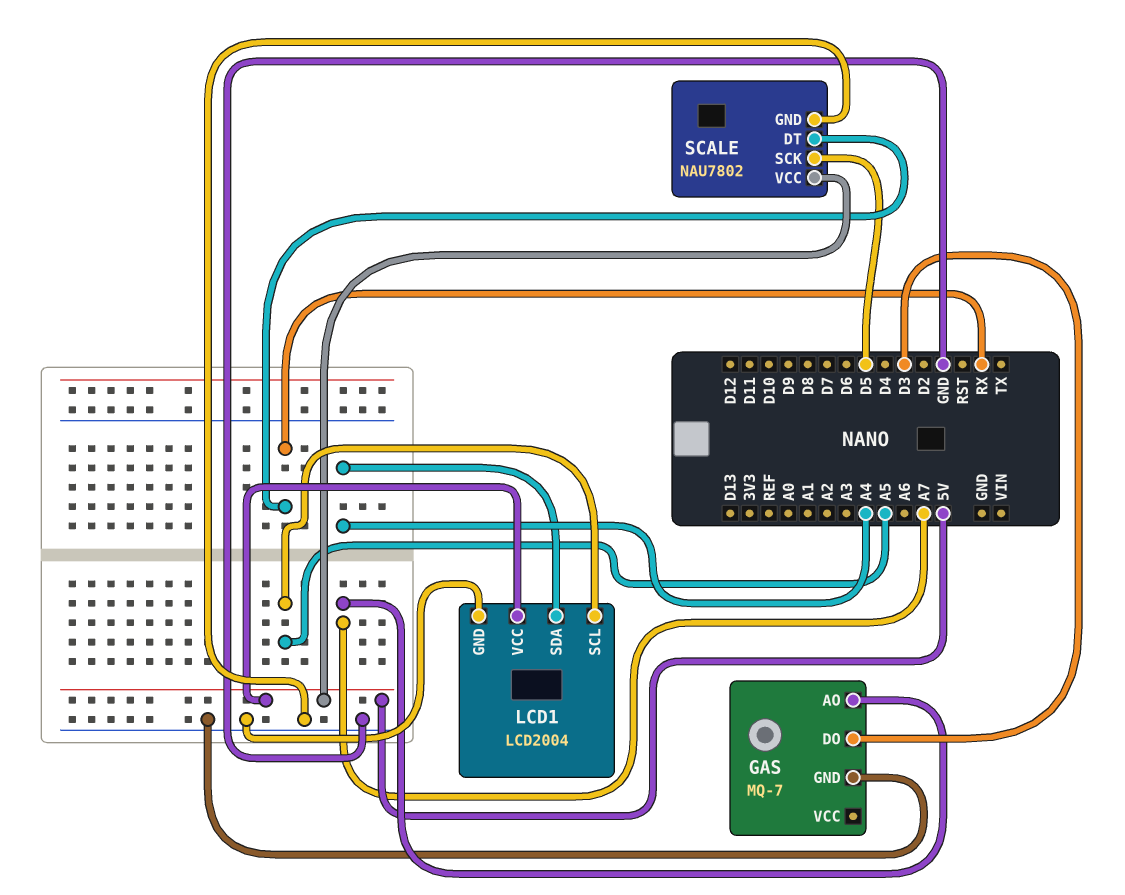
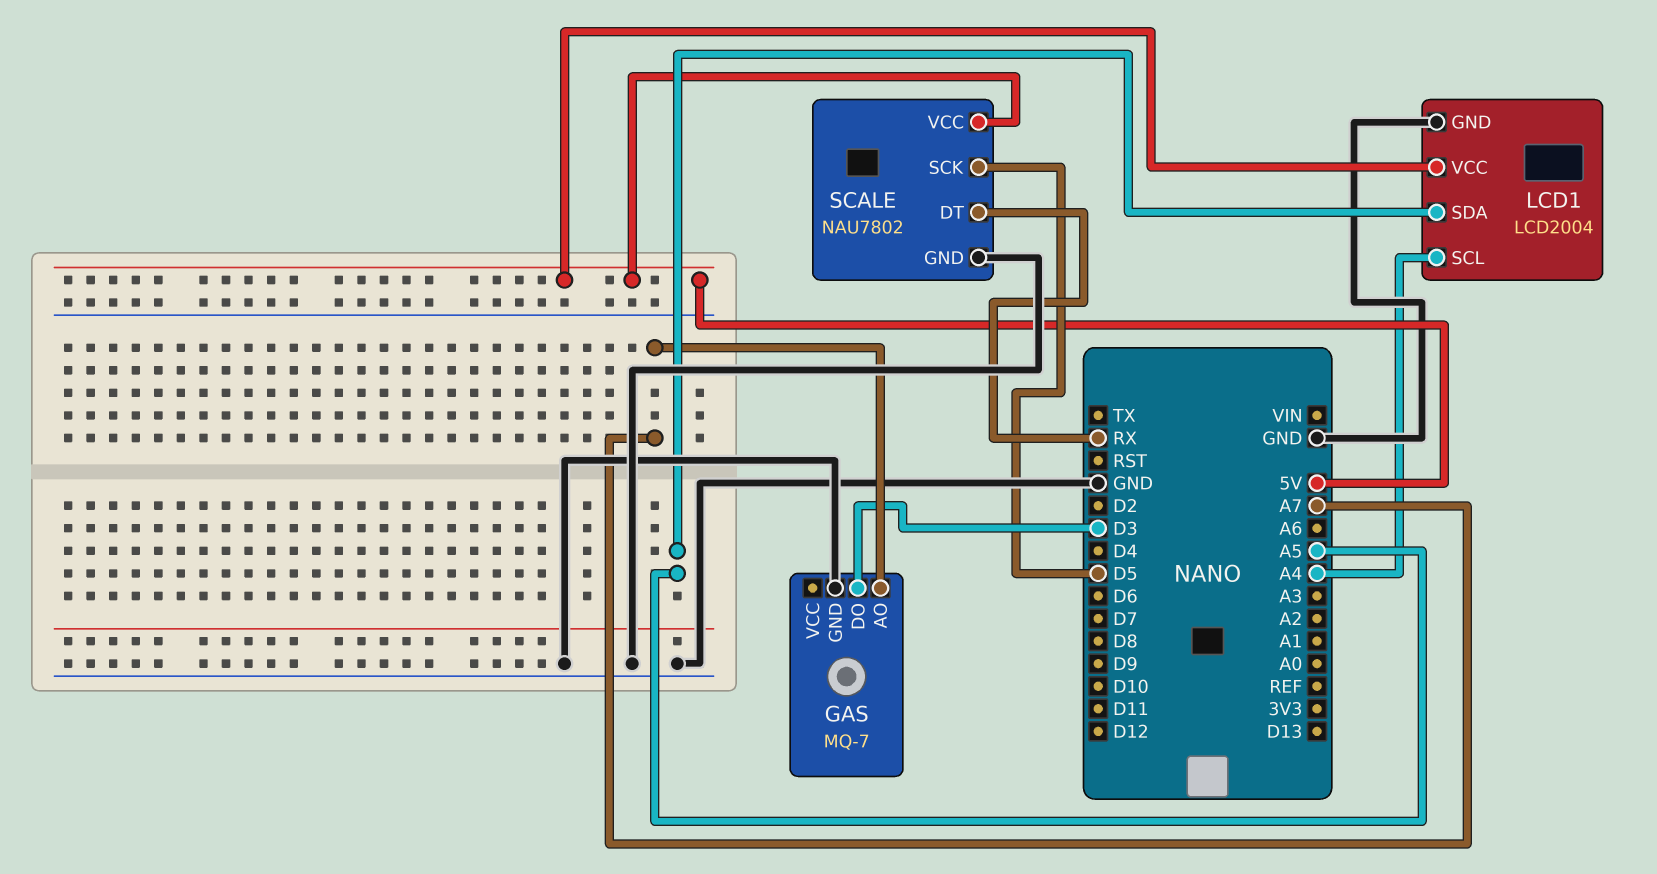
LCD1 pin SCL: A5 -> A4
LCD1 pin SDA: A4 -> A5

